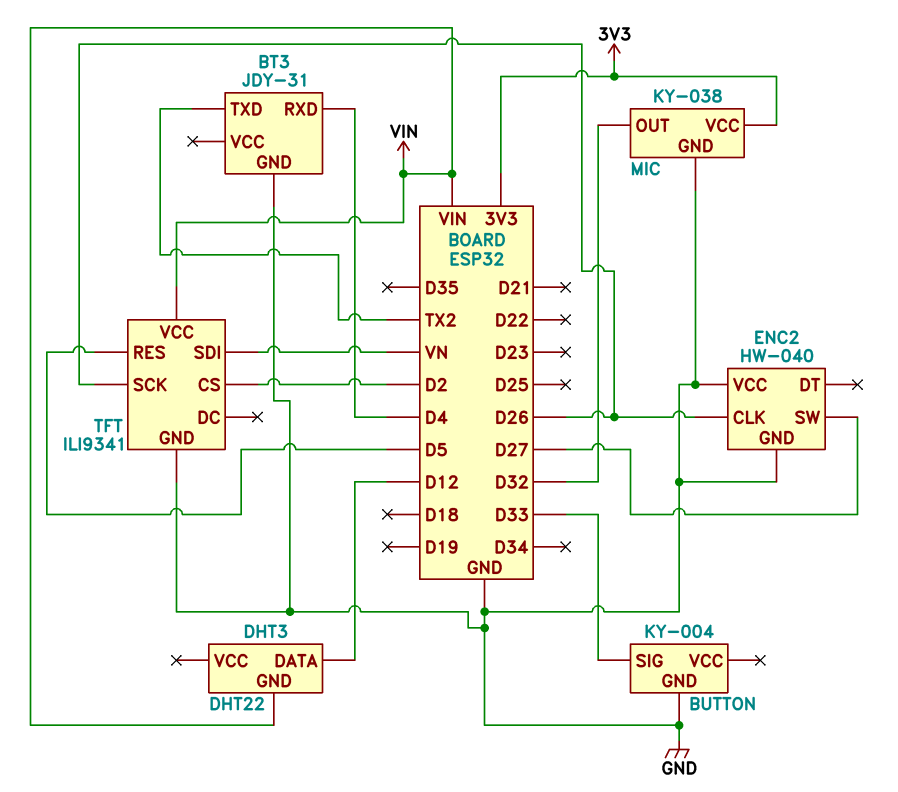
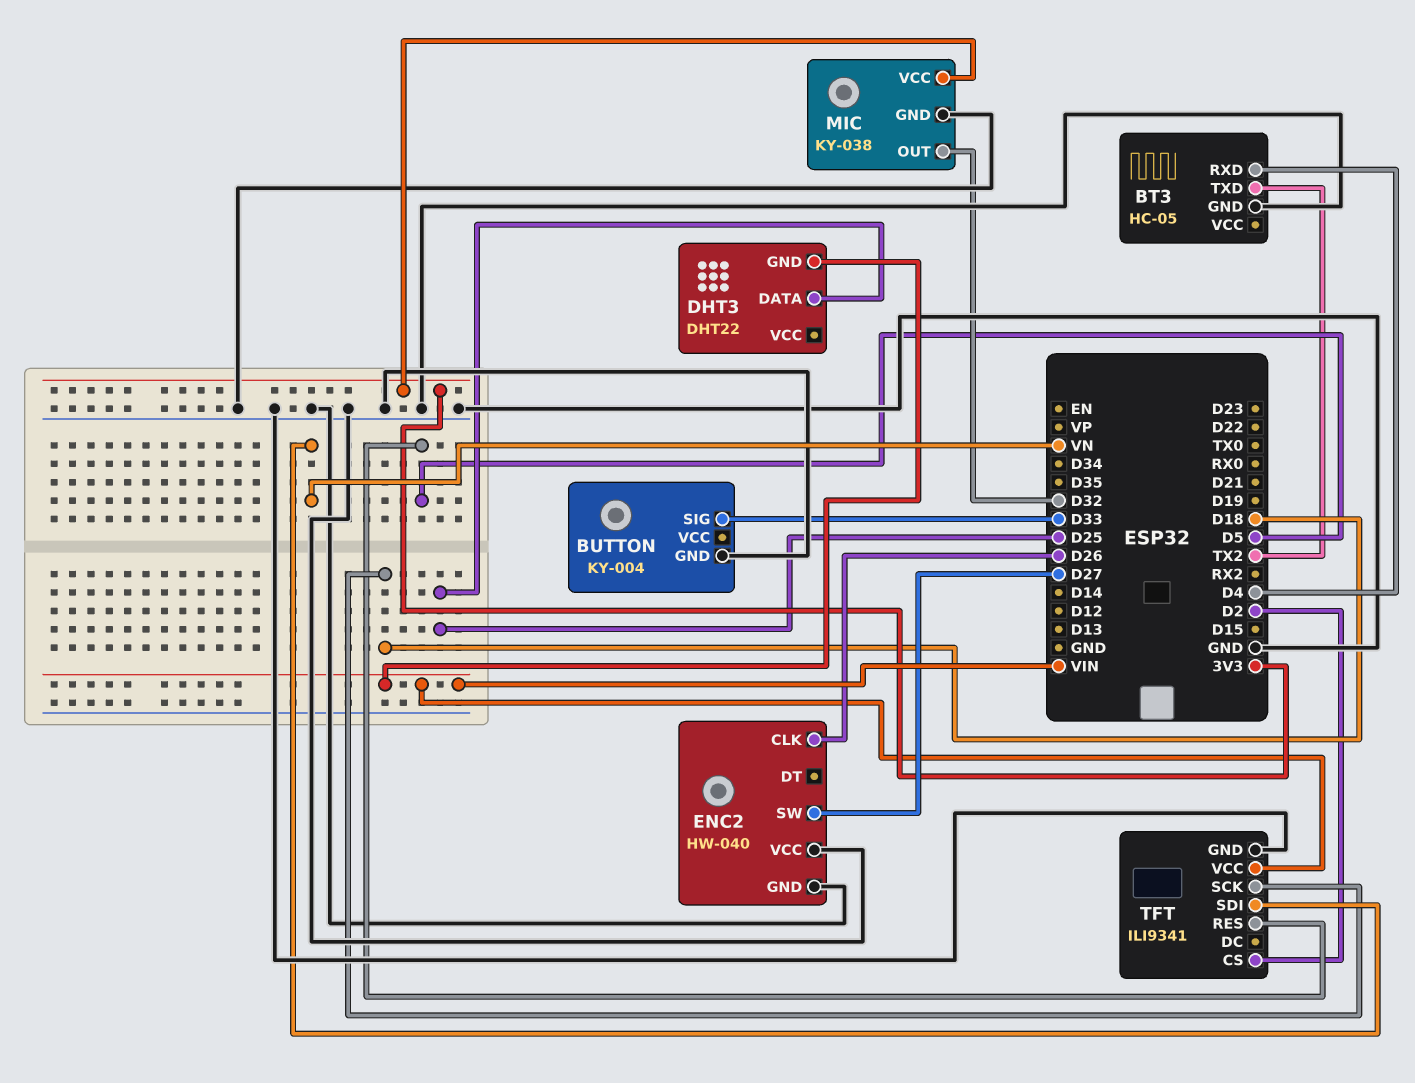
BT3: JDY-31 -> HC-05
DHT3 pin DATA: D12 -> D25
TFT pin SCK: D26 -> D18

